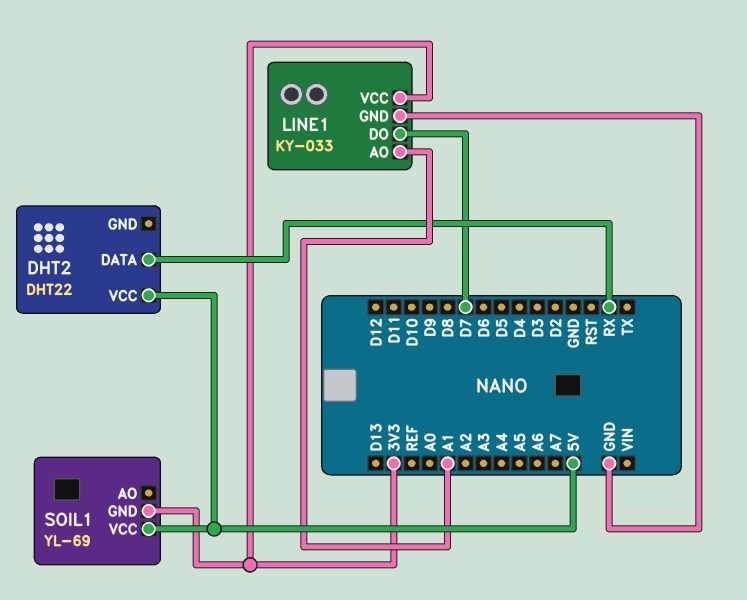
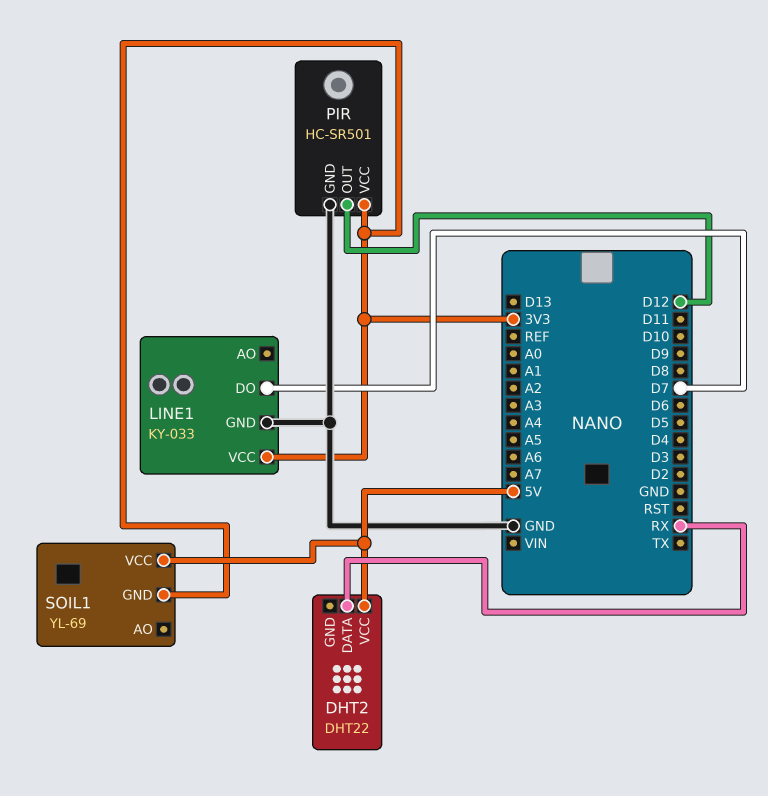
LINE1 pin AO: A1 -> none
PIR: none -> HC-SR501
PIR pin GND: none -> GND
PIR pin OUT: none -> D12
PIR pin VCC: none -> 3V3

